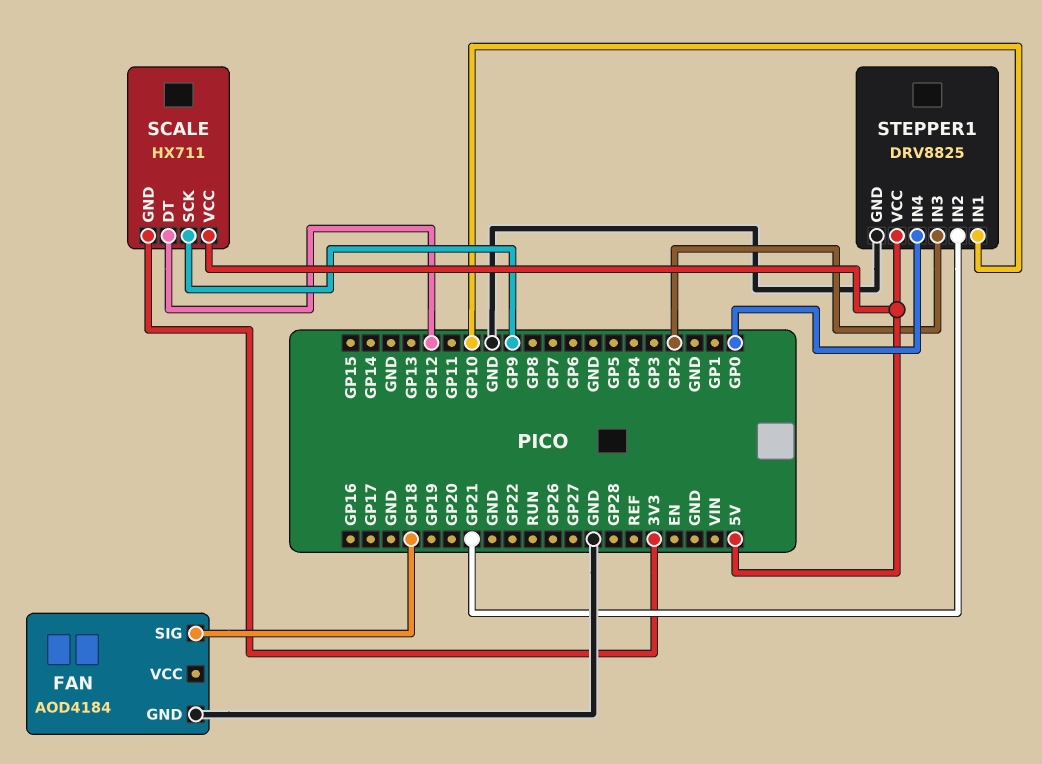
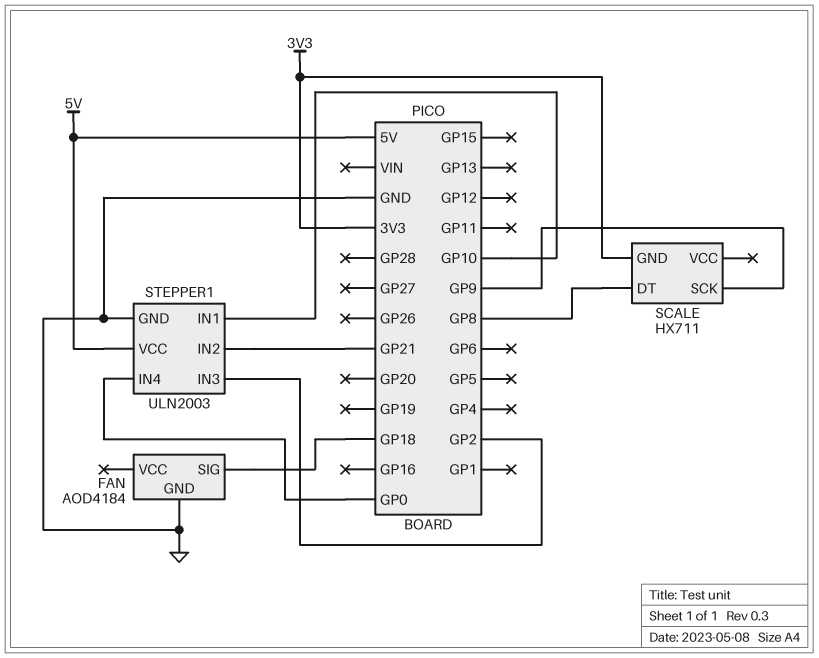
SCALE pin DT: GP12 -> GP8
SCALE pin VCC: 5V -> none
STEPPER1: DRV8825 -> ULN2003

